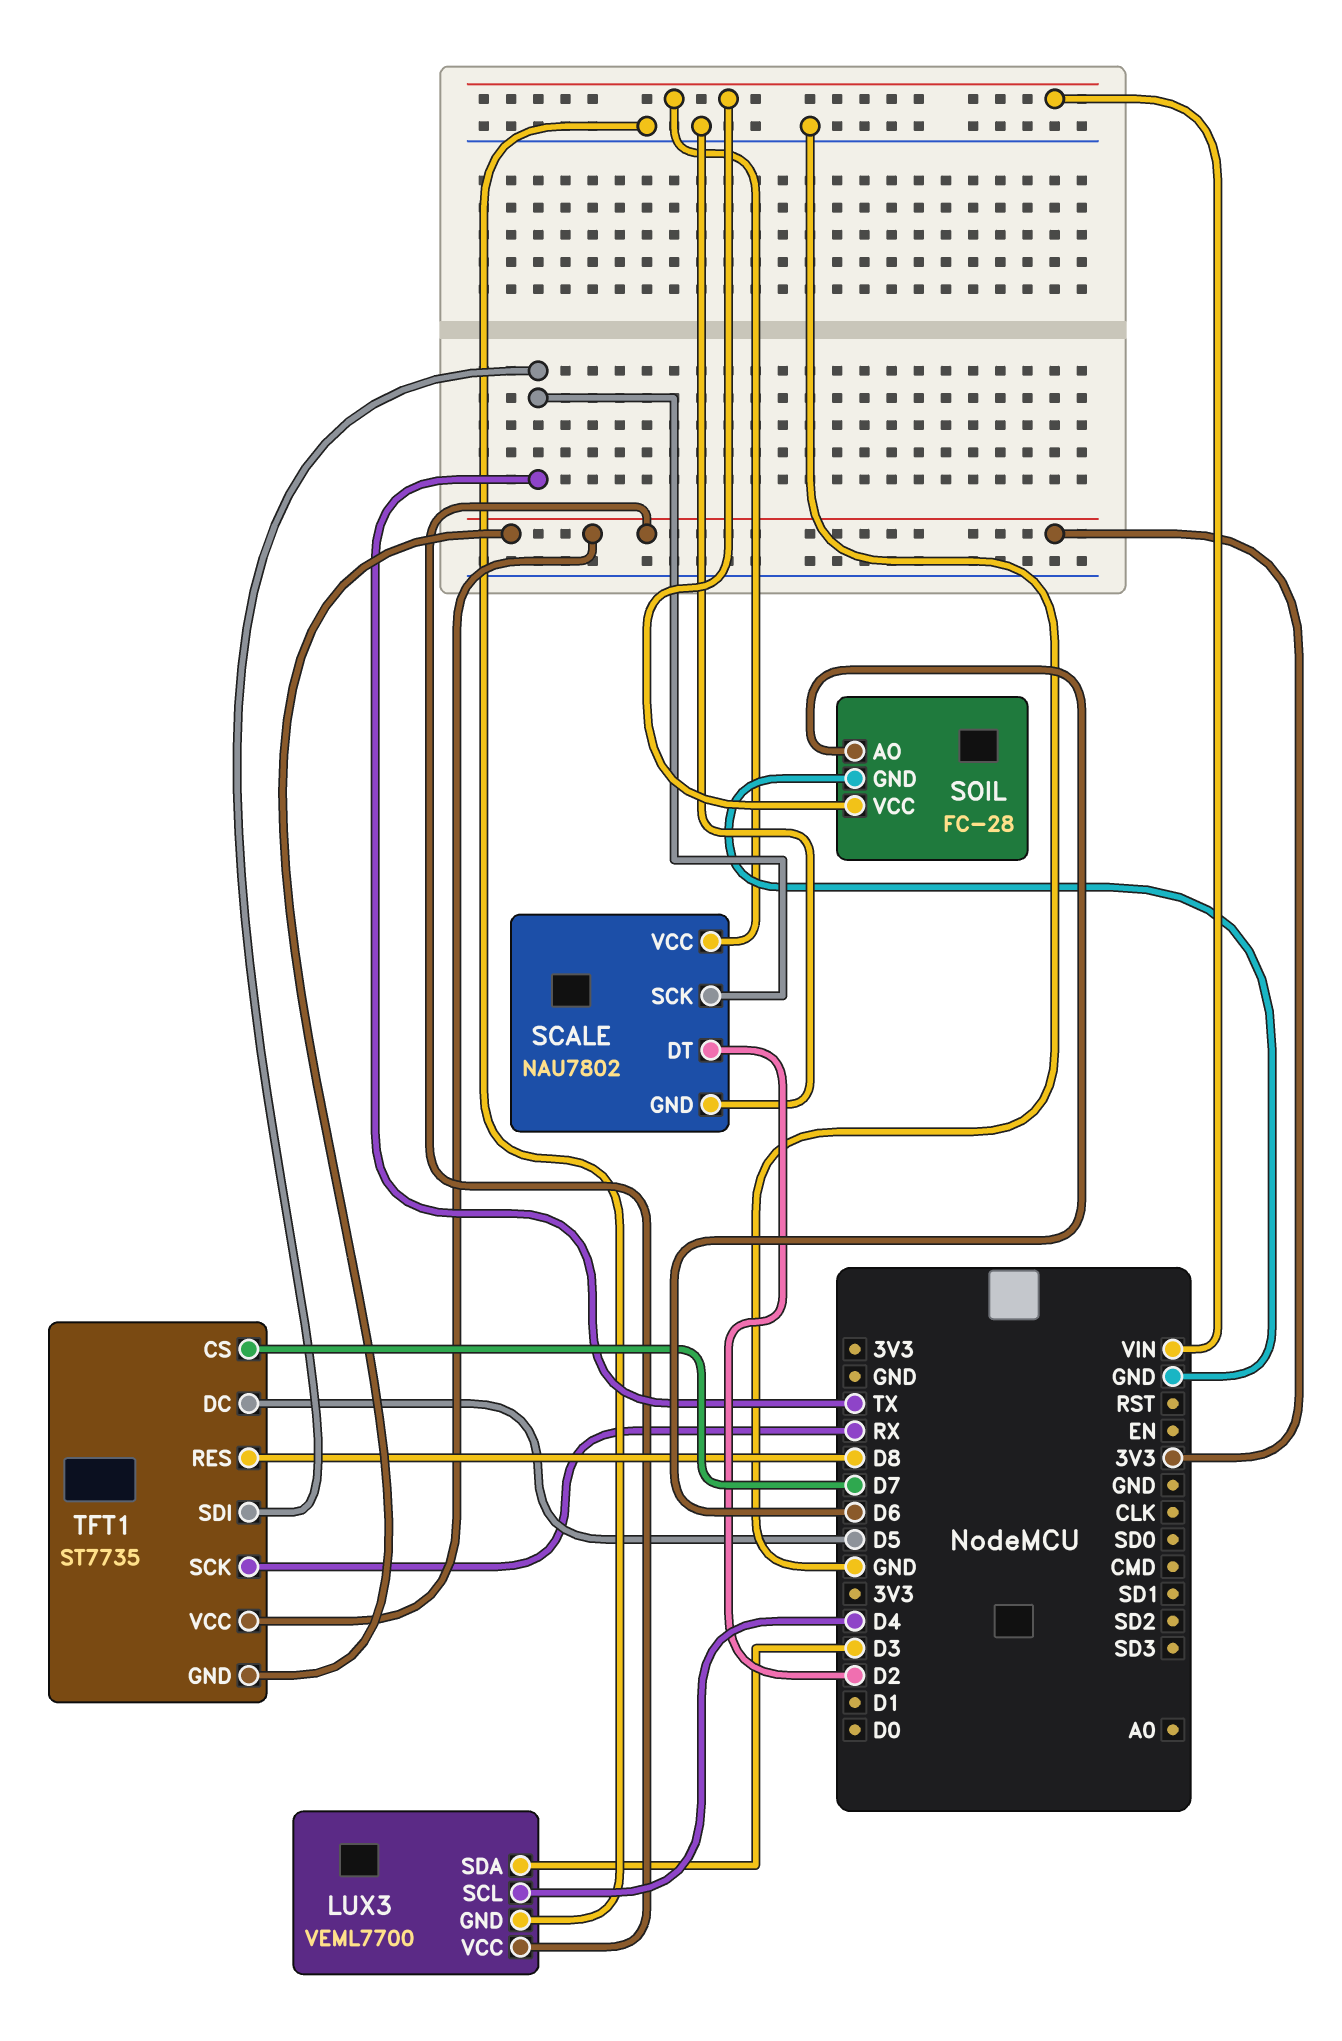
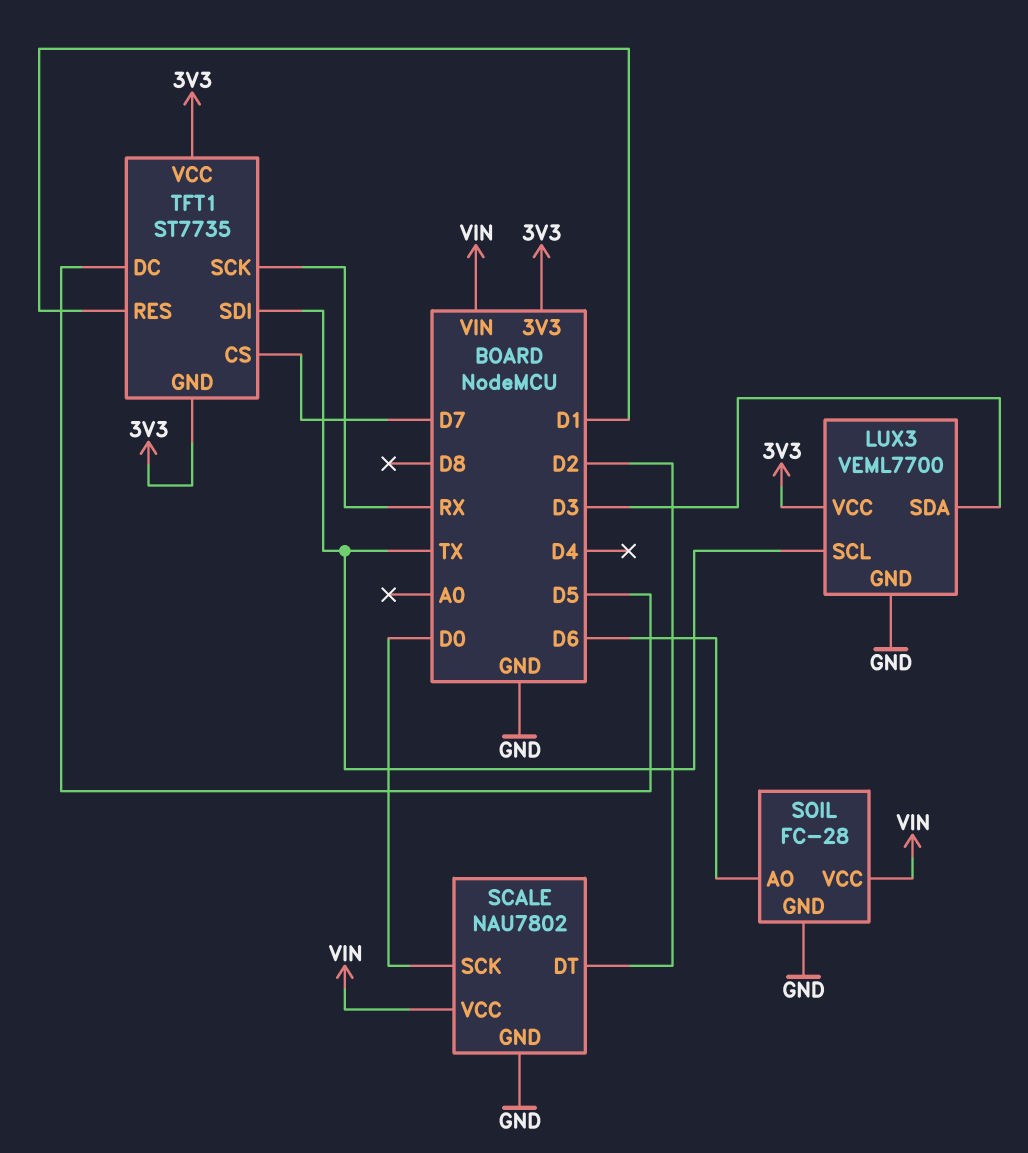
LUX3 pin SCL: D4 -> TX
SCALE pin SCK: TX -> D0
TFT1 pin RES: D8 -> D1

